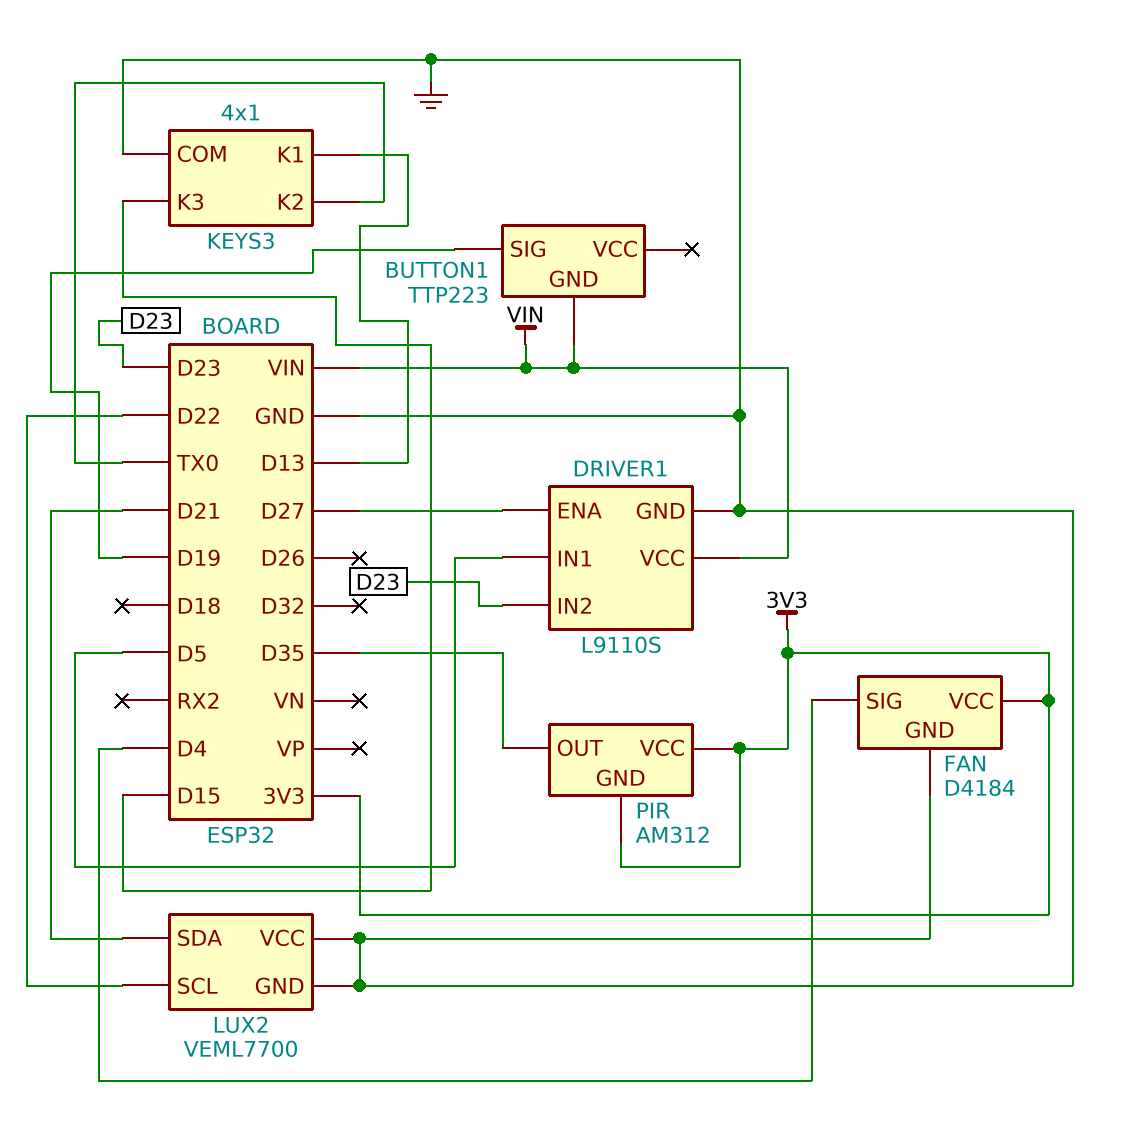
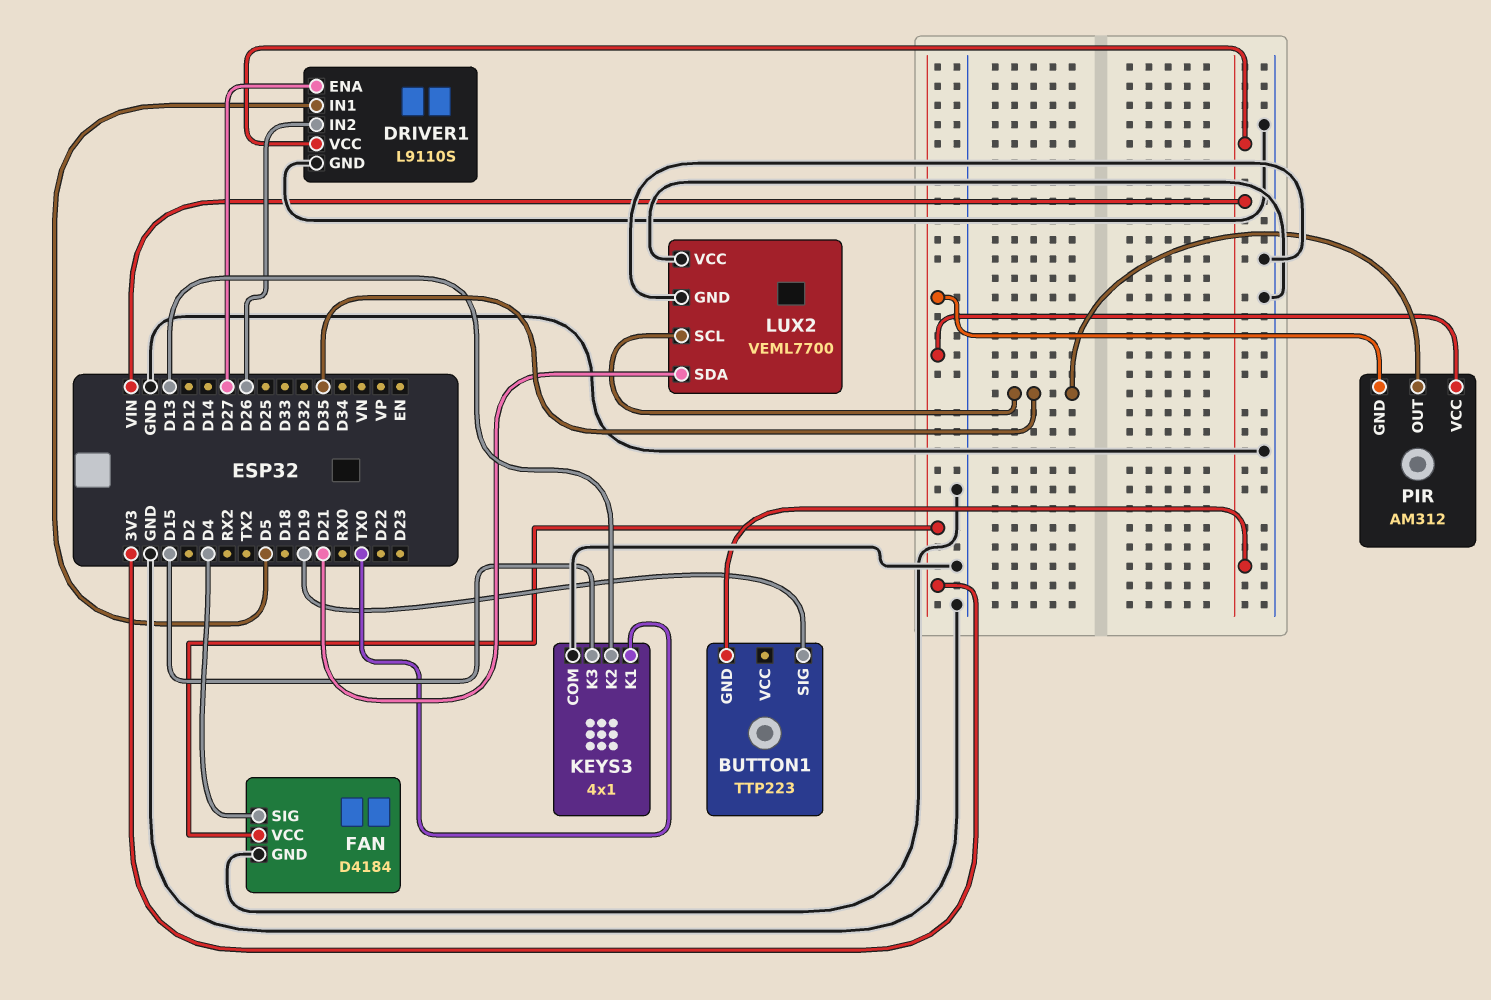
DRIVER1 pin IN2: D23 -> D26
KEYS3 pin K1: D13 -> TX0
KEYS3 pin K2: TX0 -> D13
LUX2 pin SCL: D22 -> D35

